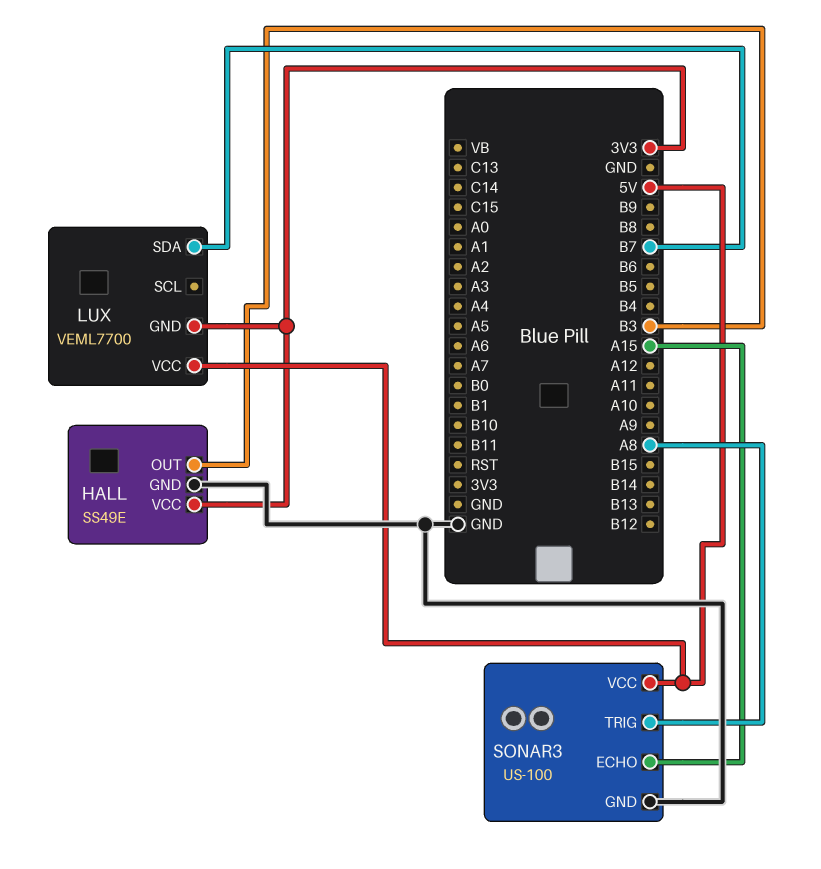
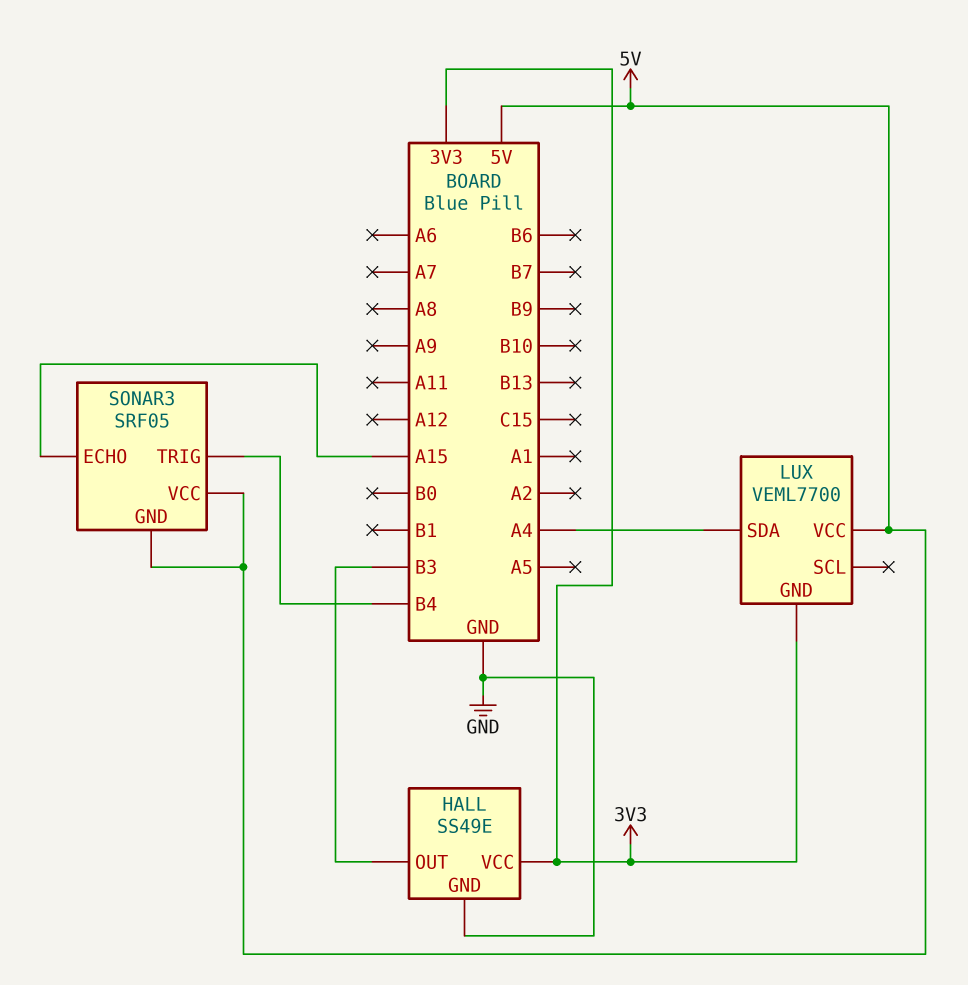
LUX pin SDA: B7 -> A4
SONAR3: US-100 -> SRF05
SONAR3 pin GND: GND -> 5V
SONAR3 pin TRIG: A8 -> B4

